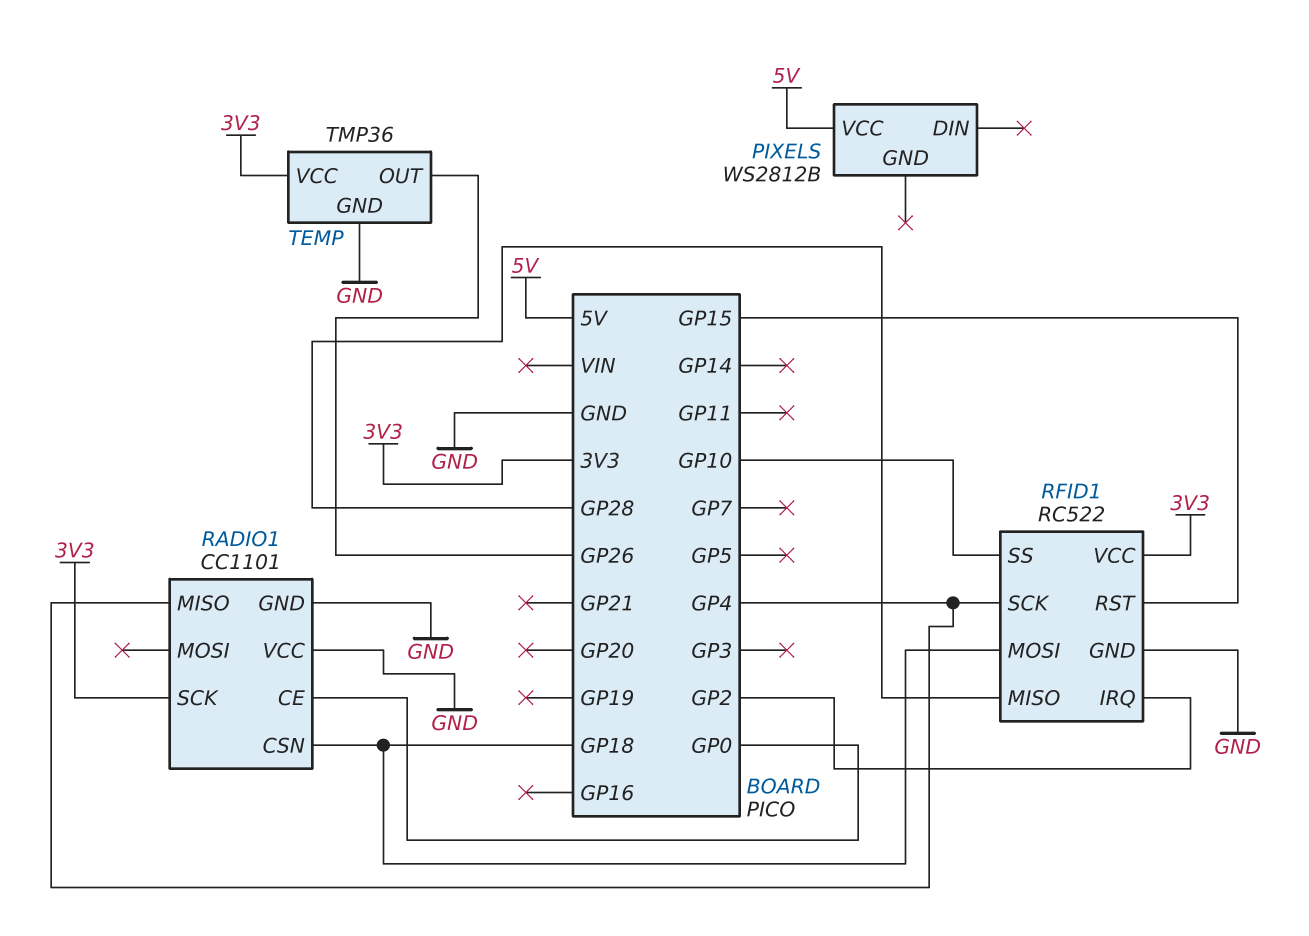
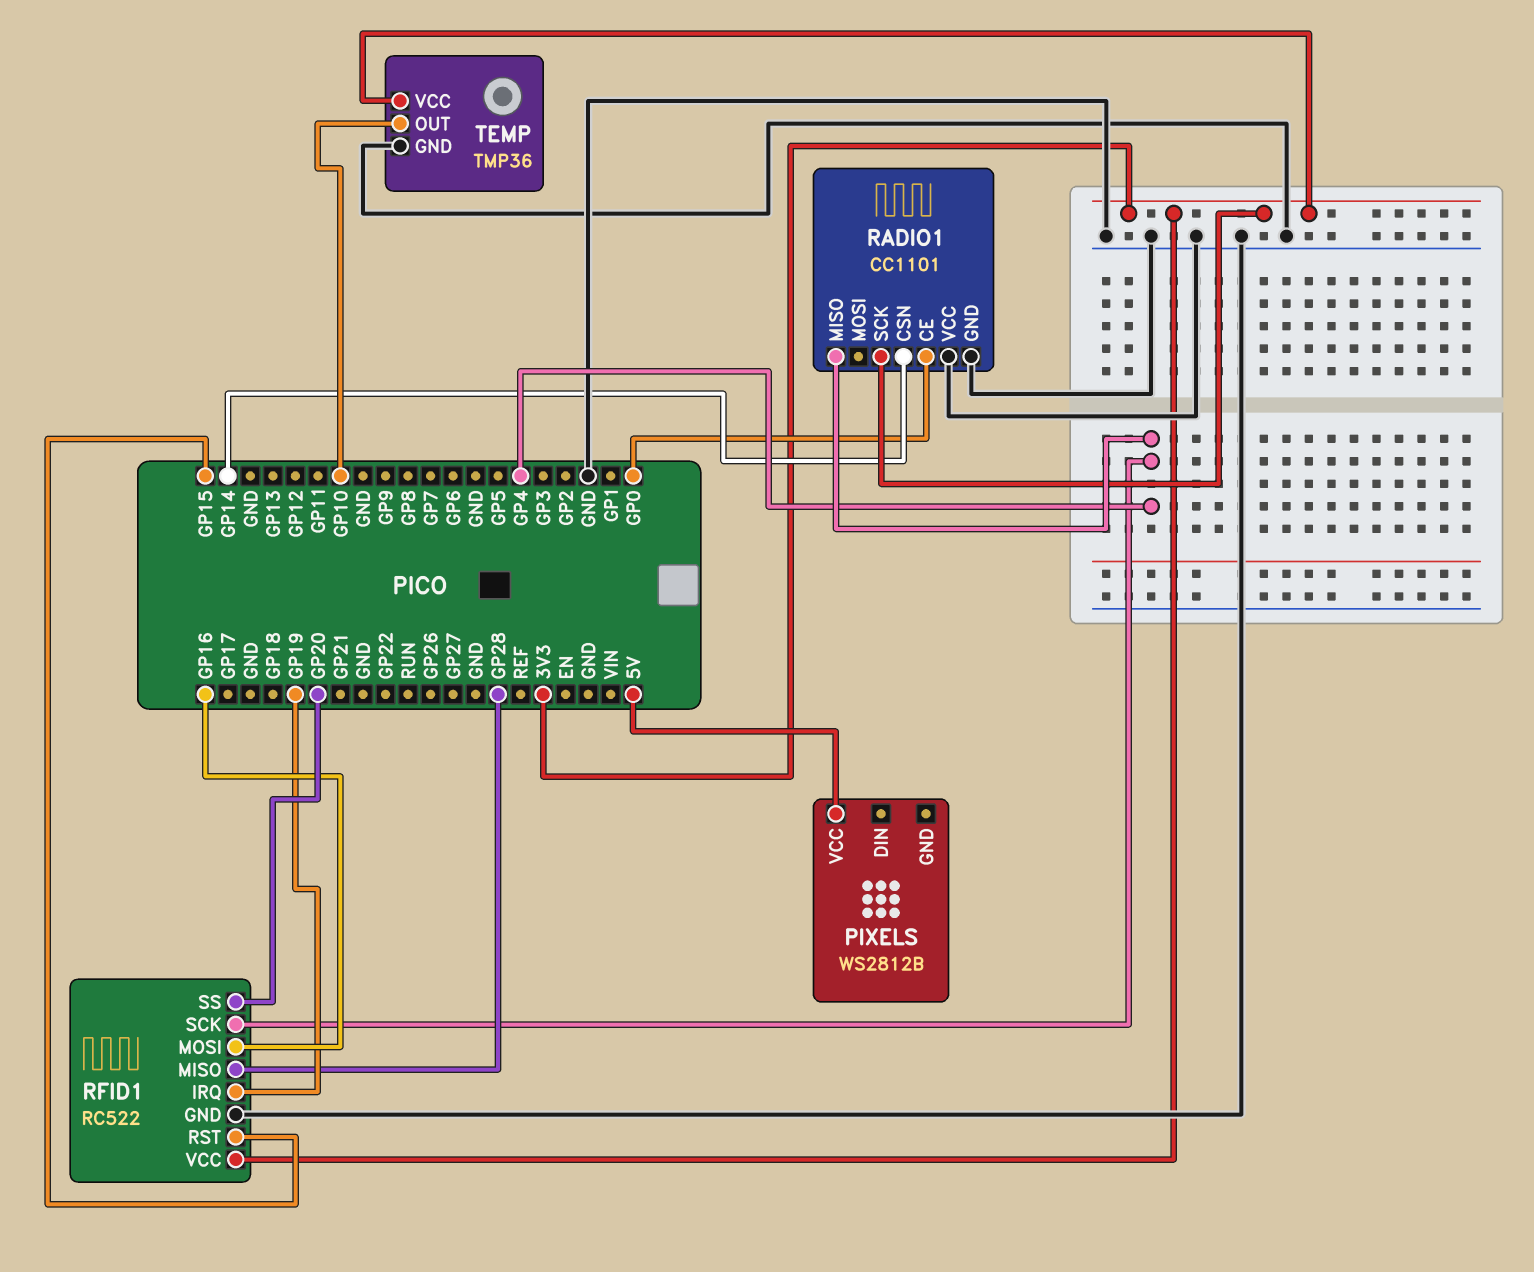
RADIO1 pin CSN: GP18 -> GP14
RFID1 pin IRQ: GP2 -> GP19
RFID1 pin MOSI: GP18 -> GP16
RFID1 pin SS: GP10 -> GP20
TEMP pin OUT: GP26 -> GP10

